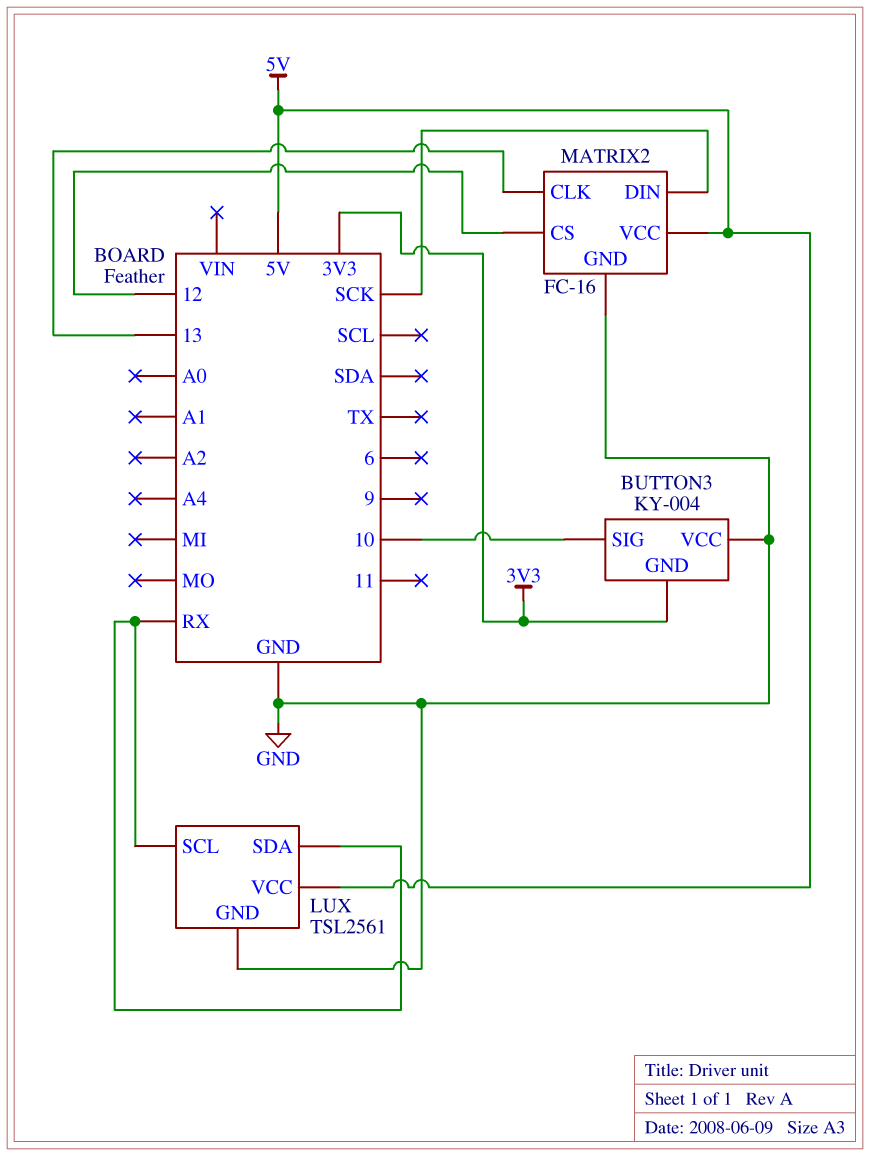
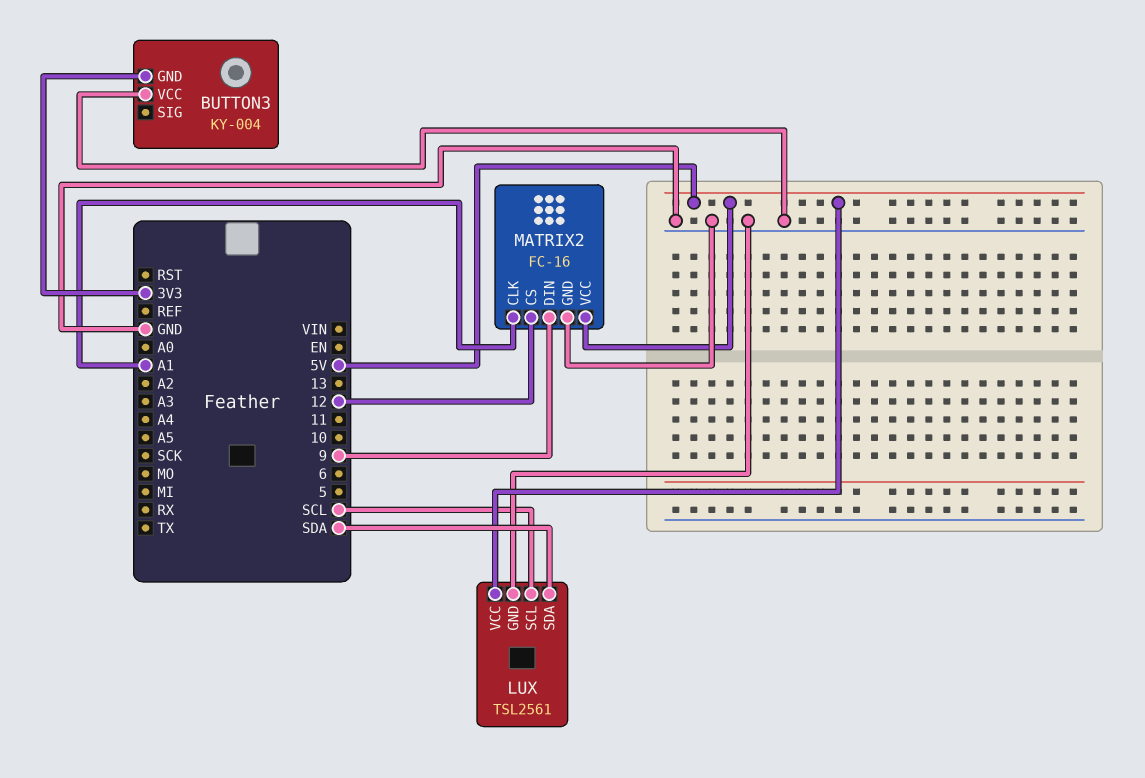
BUTTON3 pin SIG: 10 -> none
LUX pin SCL: RX -> SCL
LUX pin SDA: RX -> SDA
MATRIX2 pin CLK: 13 -> A1
MATRIX2 pin DIN: SCK -> 9

